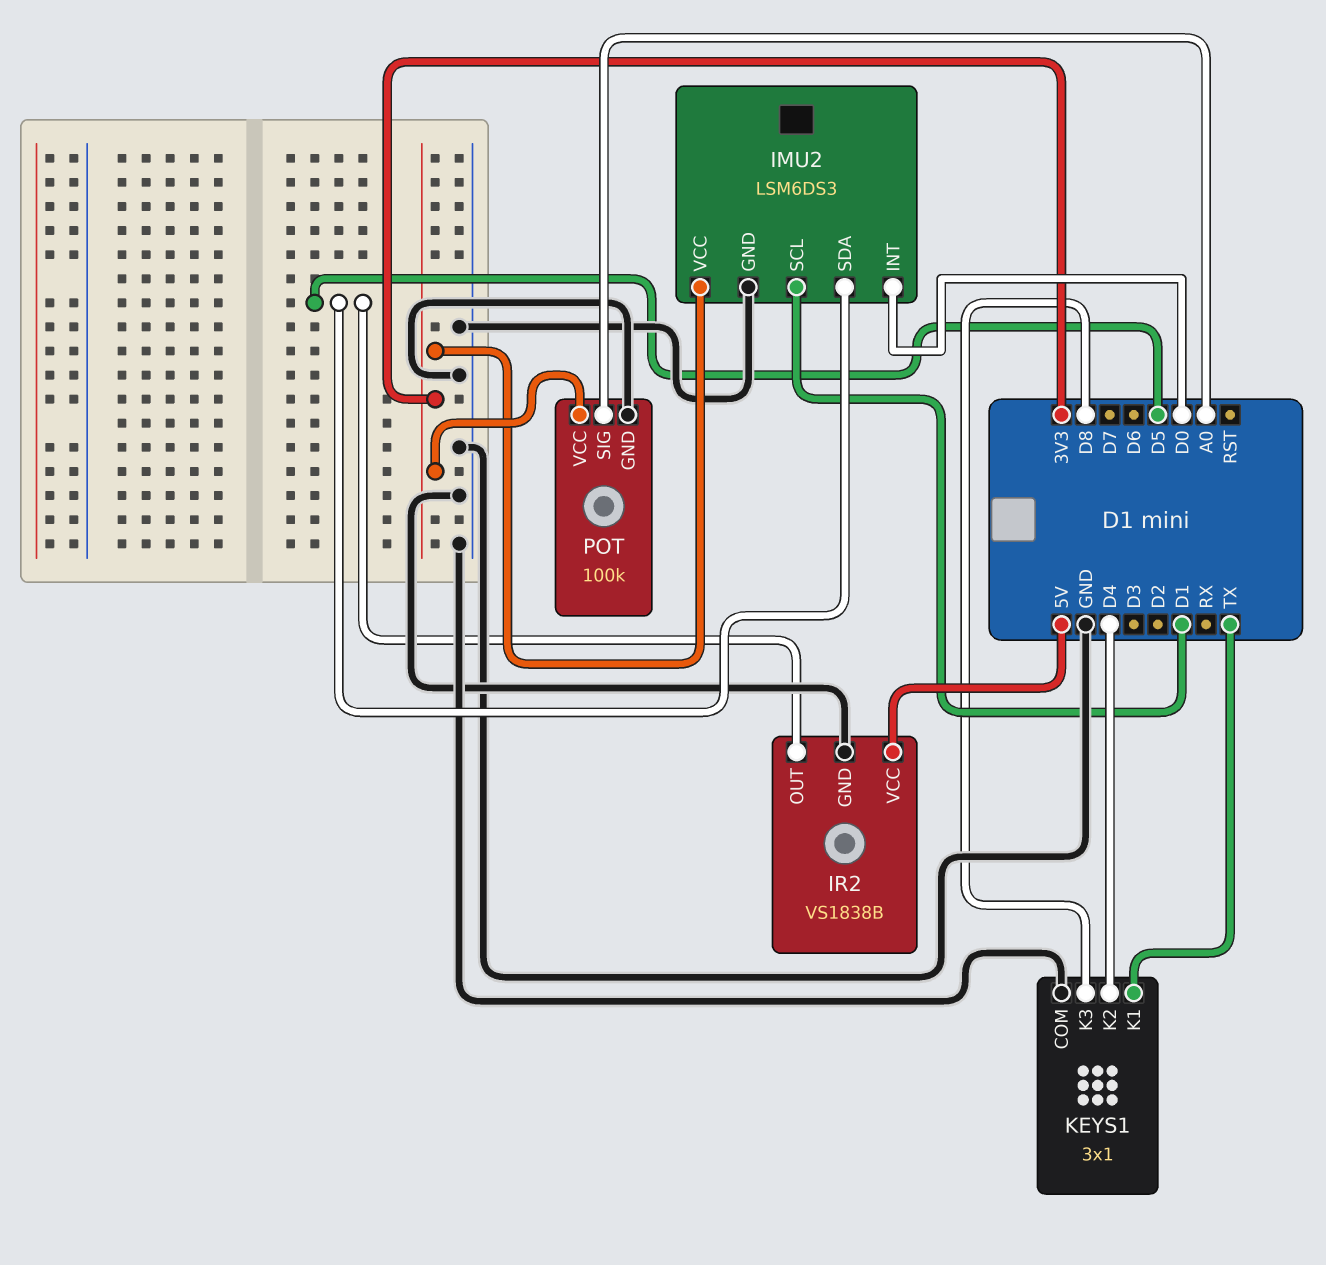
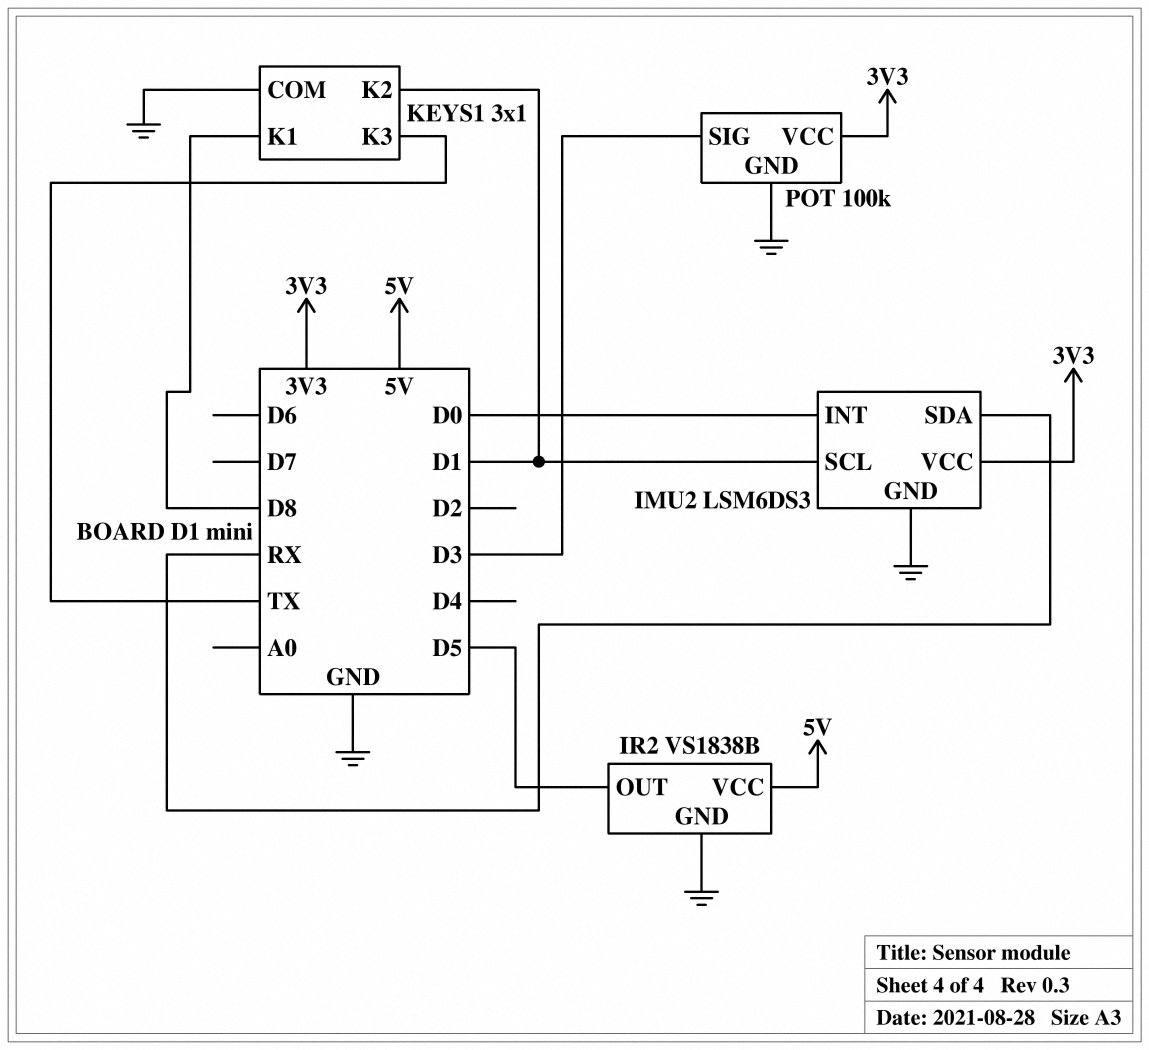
IMU2 pin SDA: D5 -> RX
KEYS1 pin K1: TX -> D8
KEYS1 pin K2: D4 -> D1
KEYS1 pin K3: D8 -> TX
POT pin SIG: A0 -> D3

